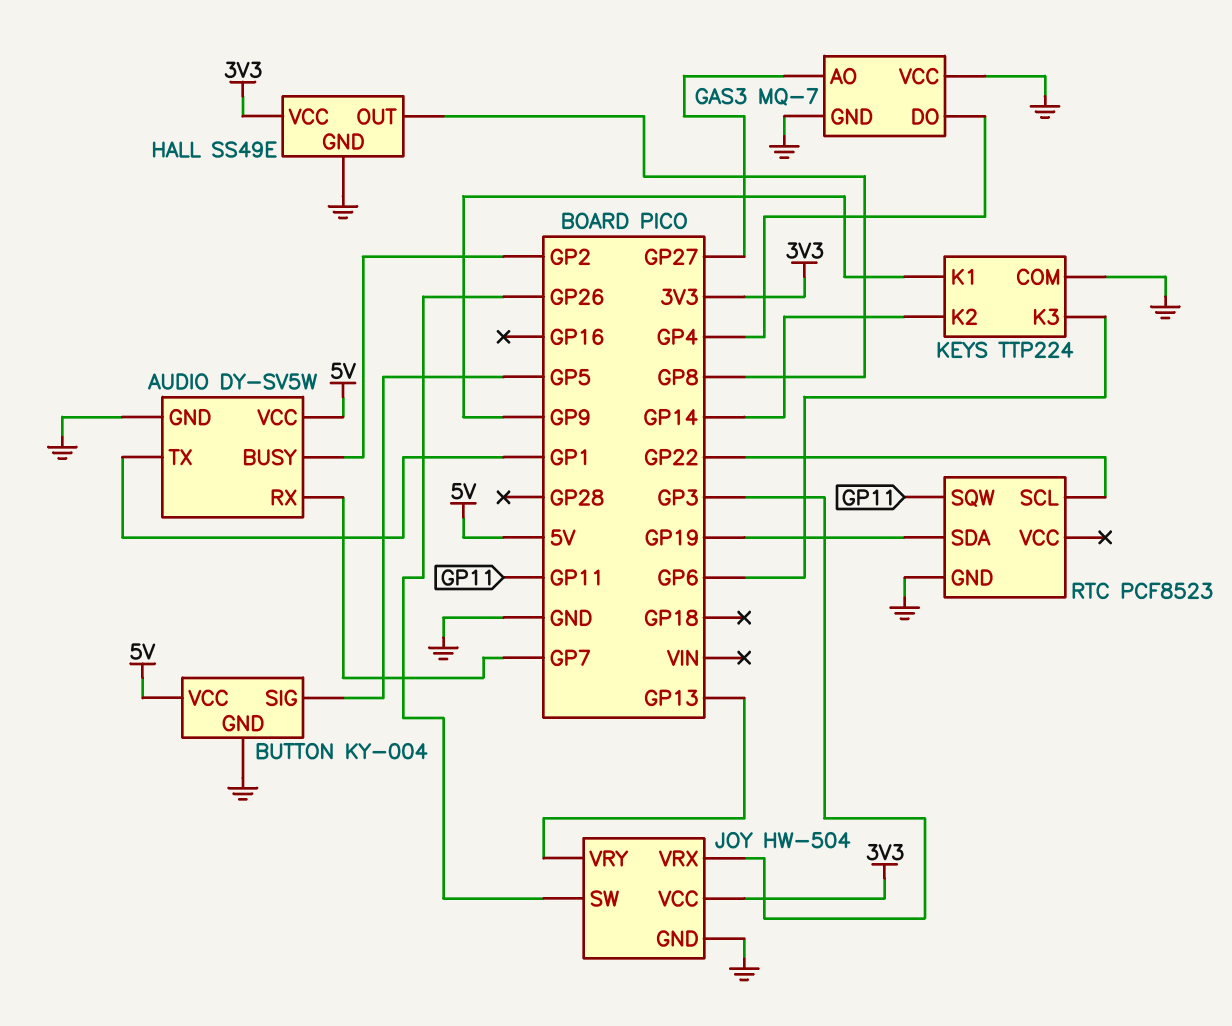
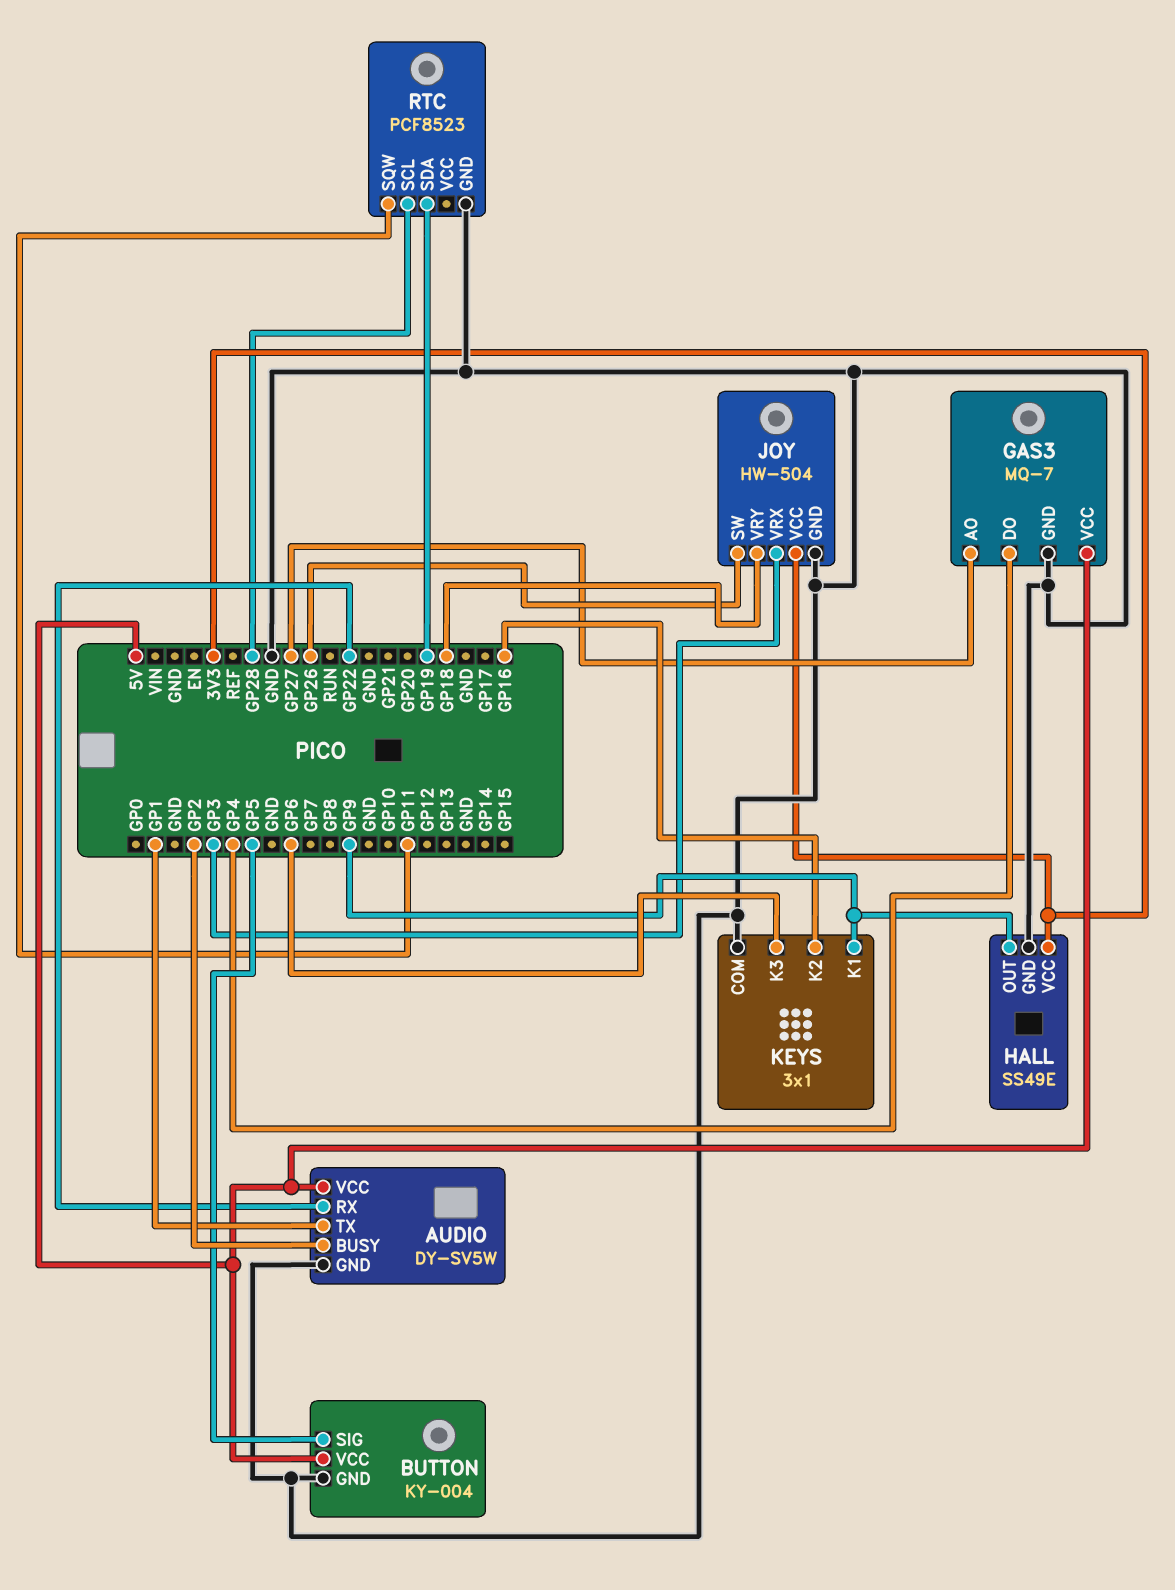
AUDIO pin RX: GP7 -> GP22
GAS3 pin VCC: GND -> 5V
HALL pin OUT: GP8 -> GP9
JOY pin VRY: GP13 -> GP18
KEYS: TTP224 -> 3x1
KEYS pin K2: GP14 -> GP16
RTC pin SCL: GP22 -> GP28

